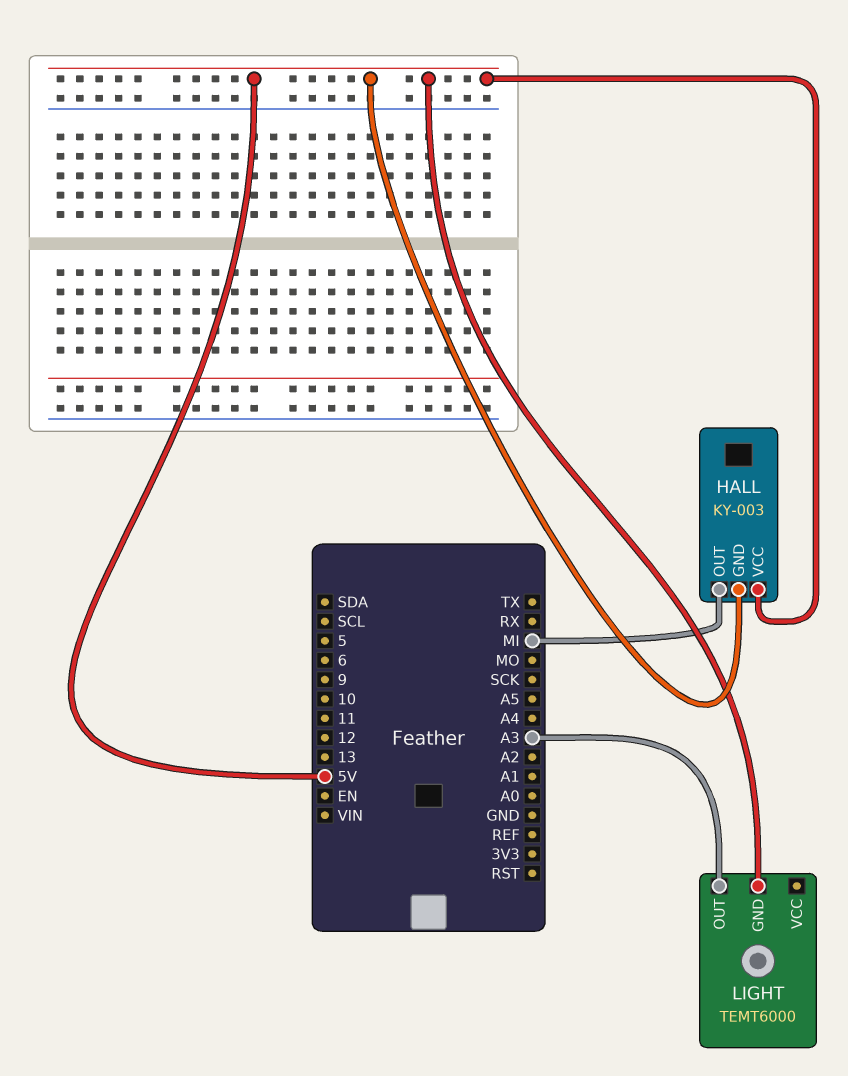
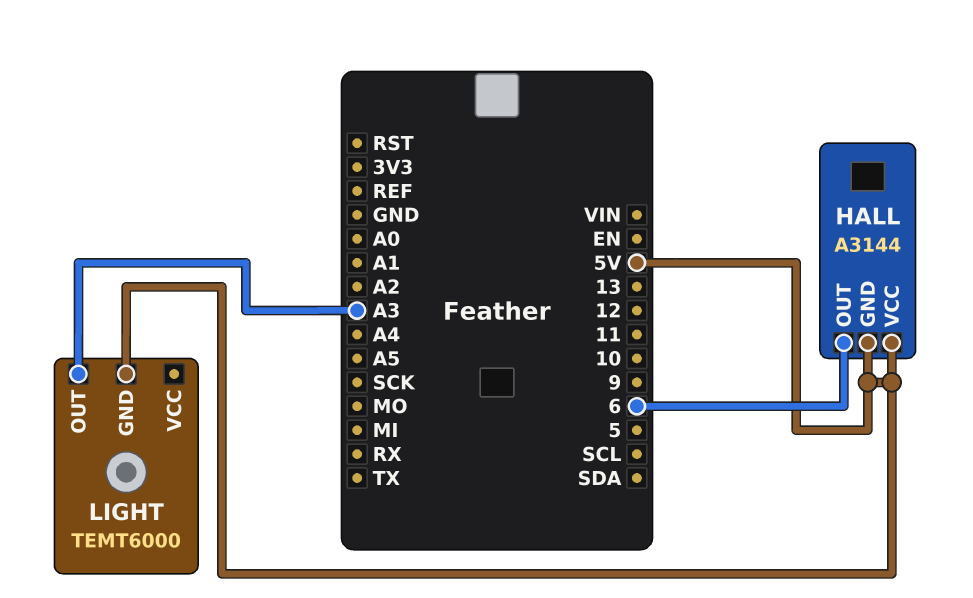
HALL: KY-003 -> A3144
HALL pin OUT: MI -> 6

